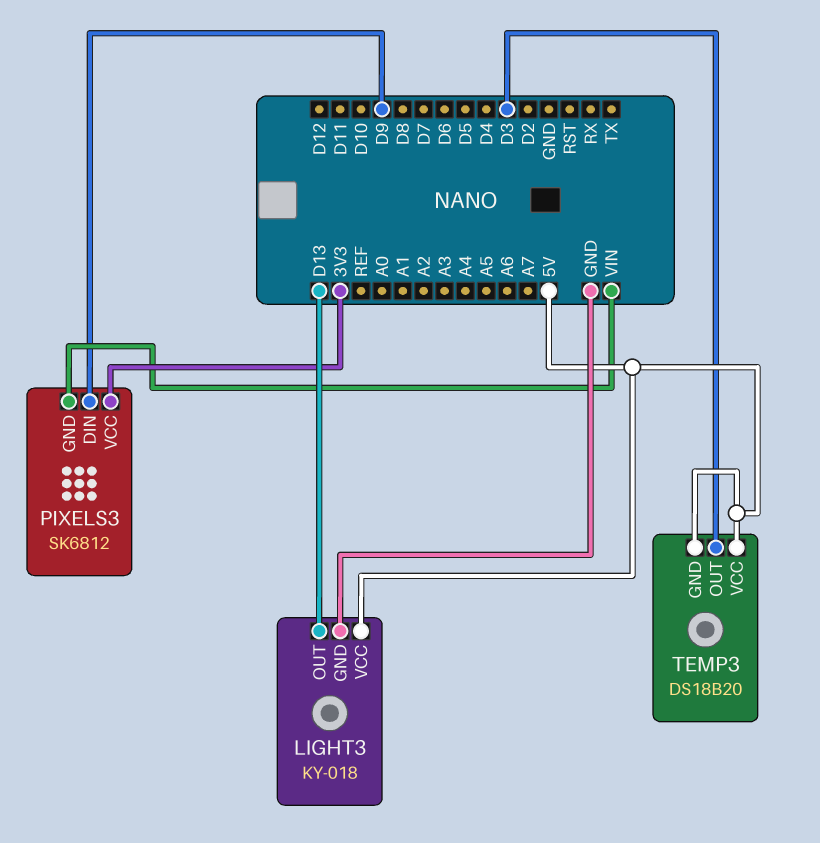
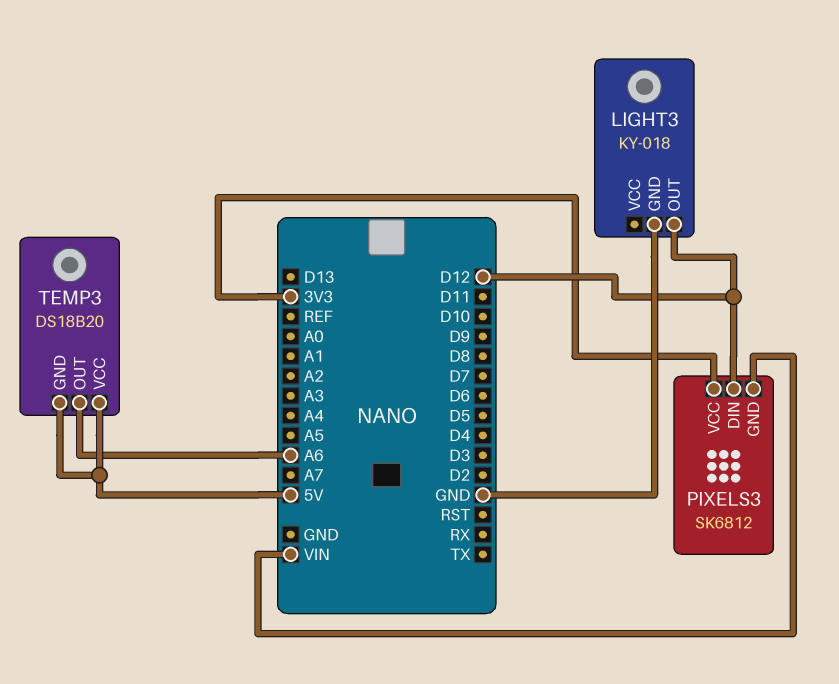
LIGHT3 pin OUT: D13 -> D12
LIGHT3 pin VCC: 5V -> none
PIXELS3 pin DIN: D9 -> D12
TEMP3 pin OUT: D3 -> A6

